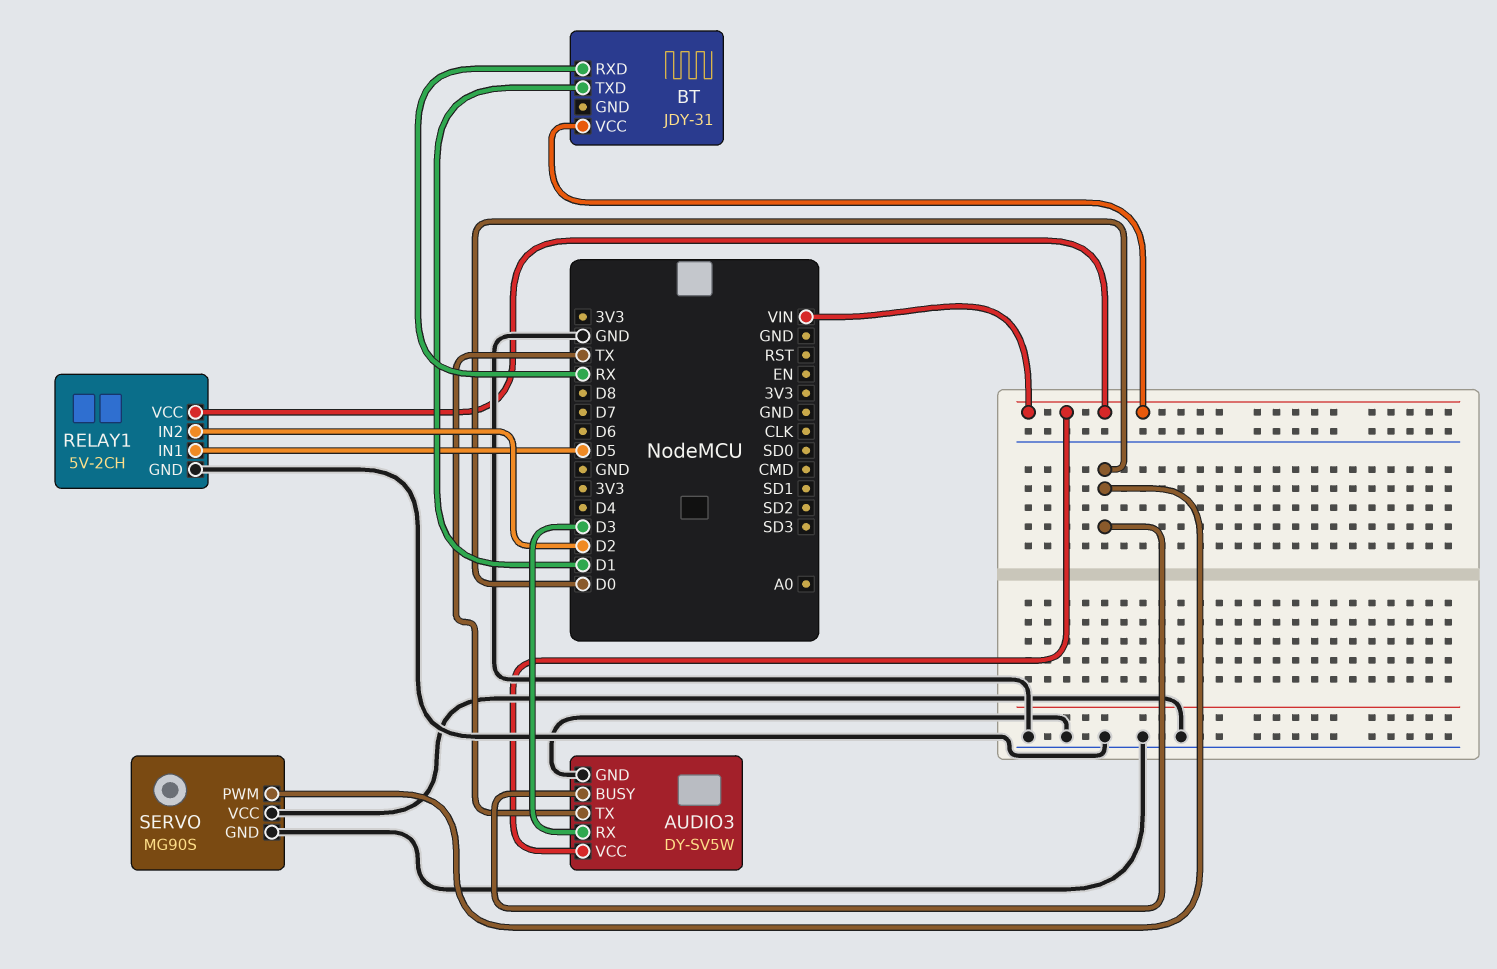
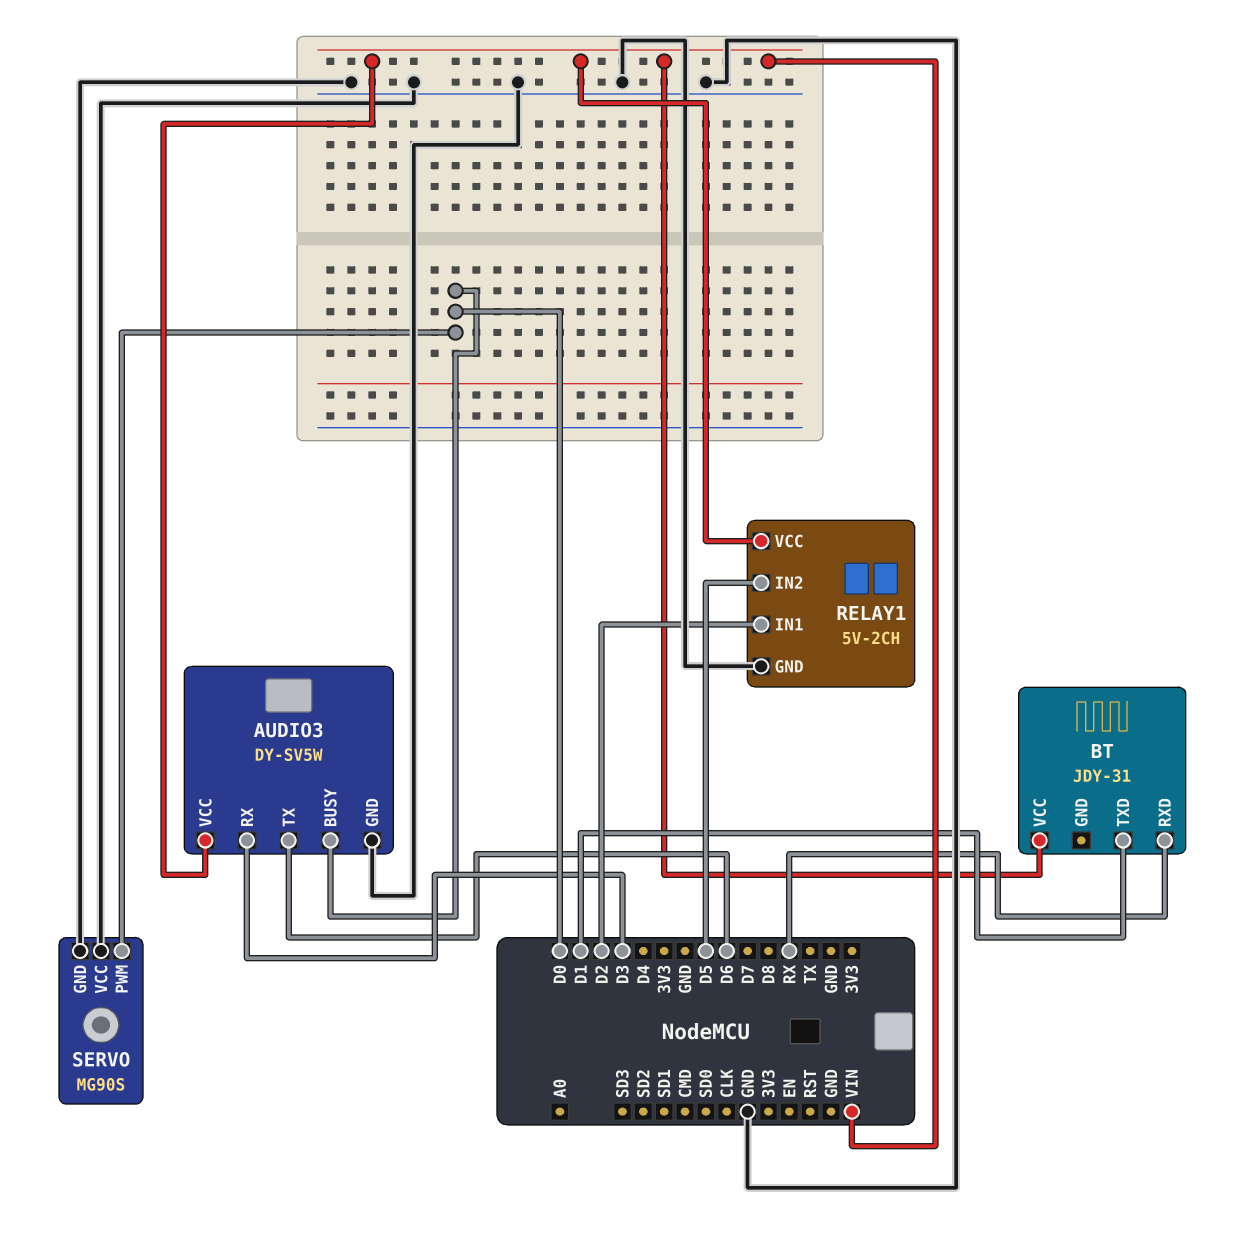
AUDIO3 pin TX: TX -> D6
RELAY1 pin IN1: D5 -> D2
RELAY1 pin IN2: D2 -> D5

